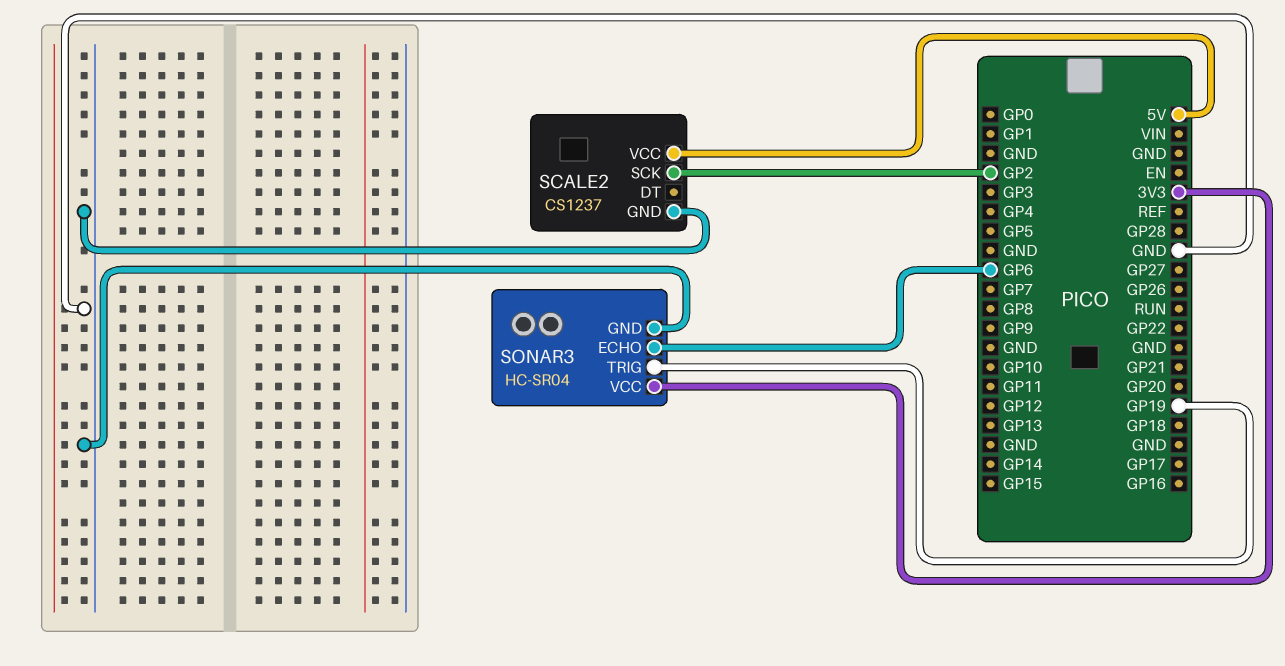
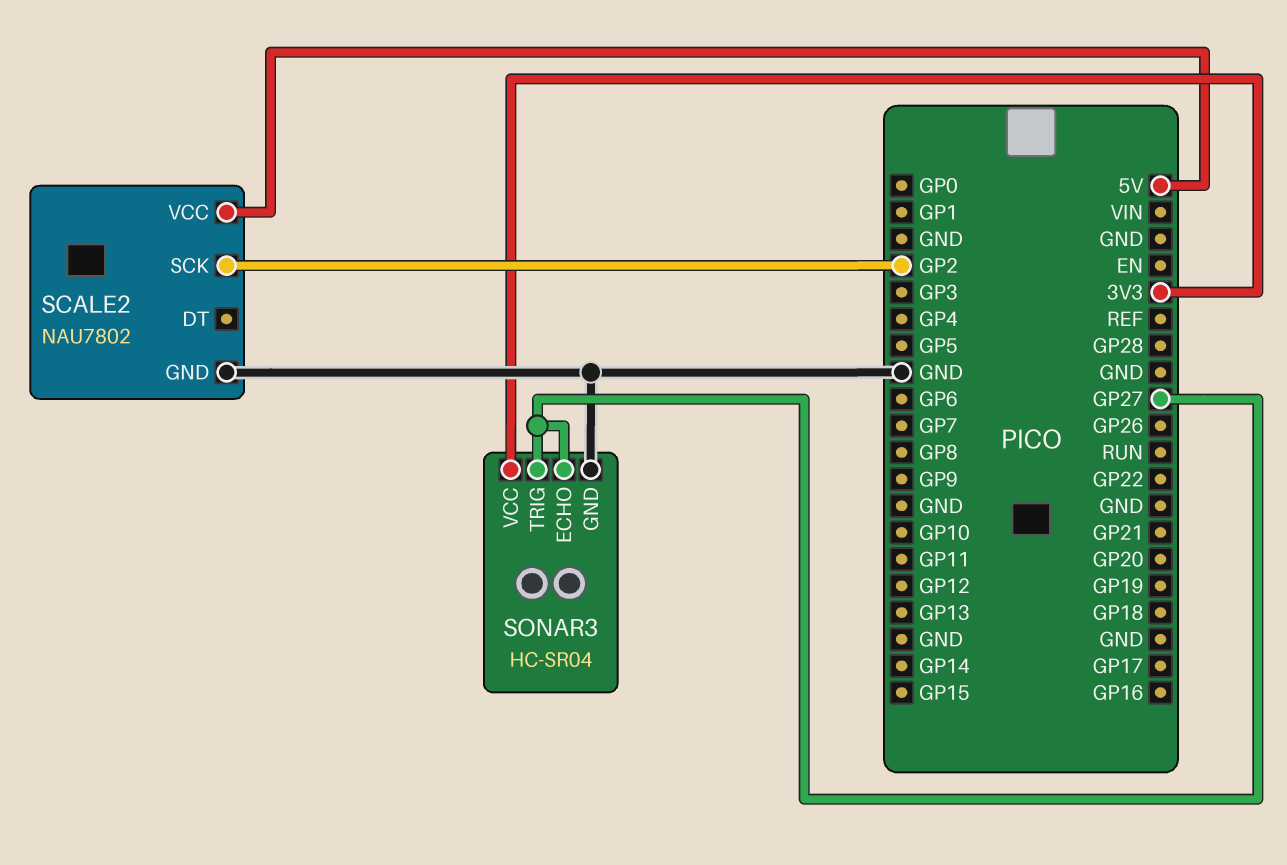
SCALE2: CS1237 -> NAU7802
SONAR3 pin ECHO: GP6 -> GP27
SONAR3 pin TRIG: GP19 -> GP27

